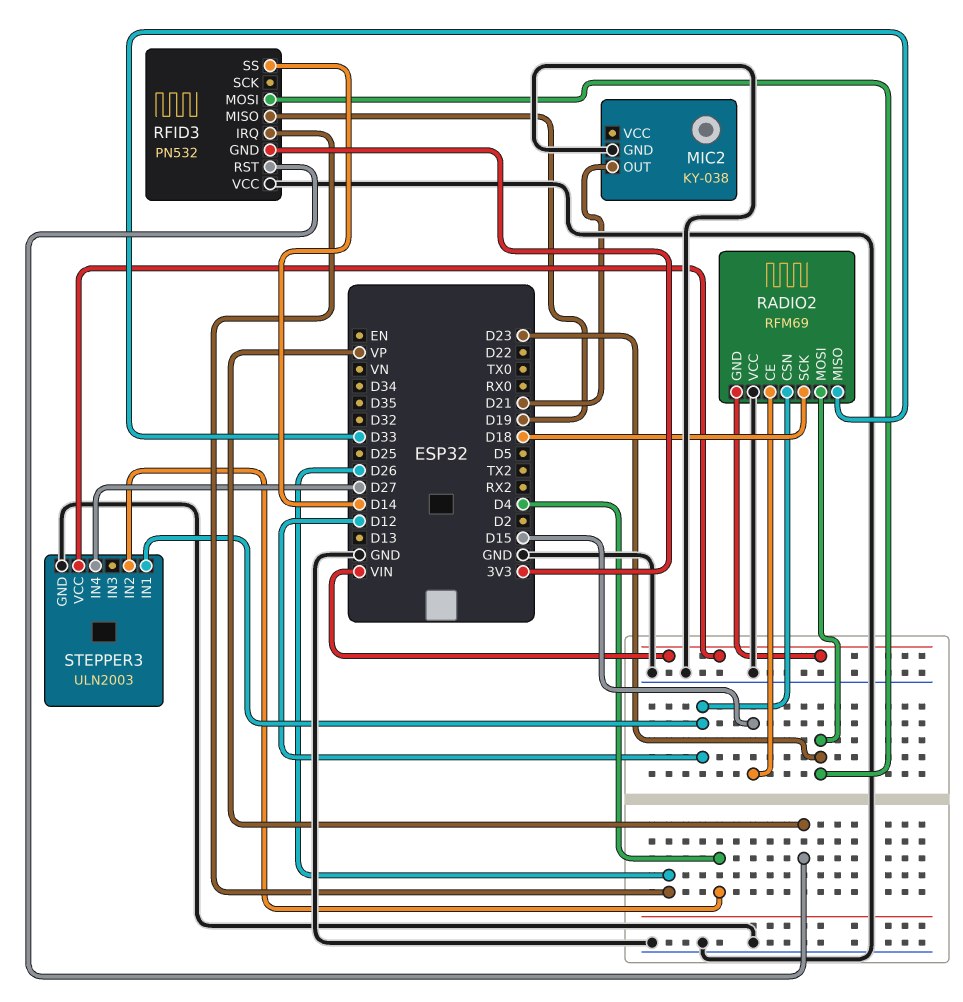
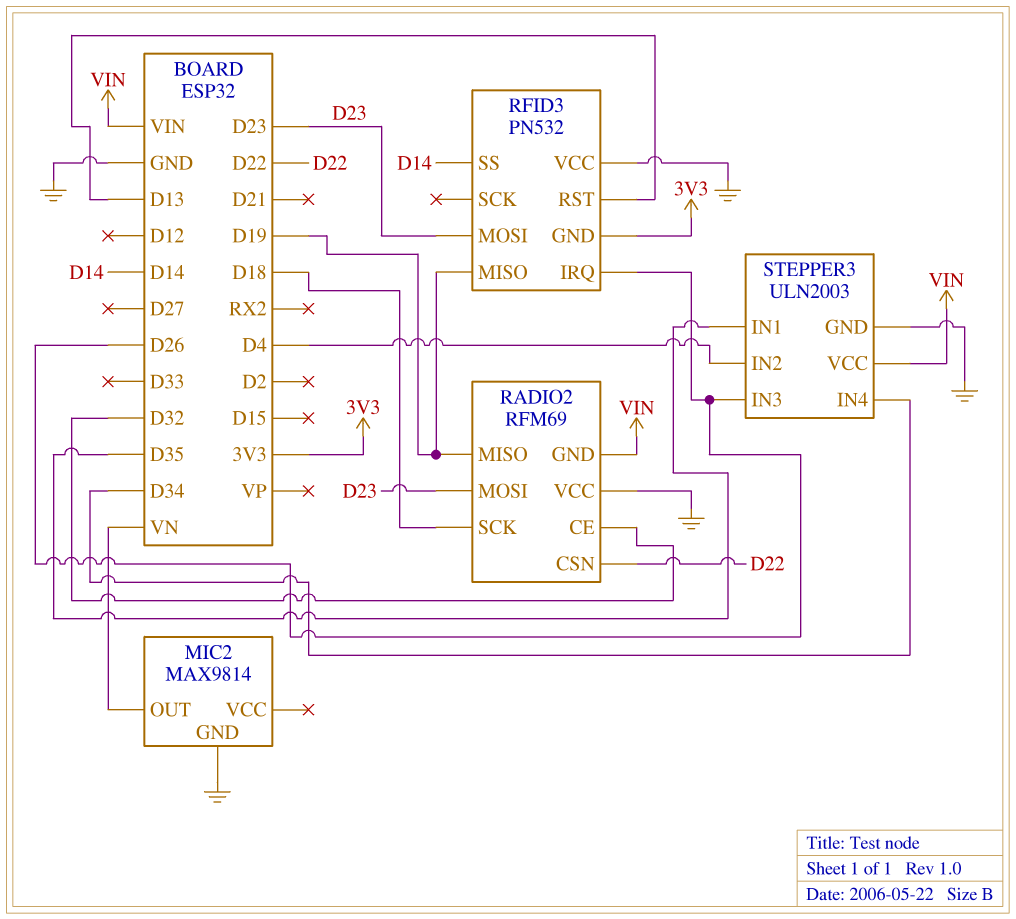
MIC2: KY-038 -> MAX9814
MIC2 pin OUT: D21 -> VN
RADIO2 pin CE: D15 -> D32
RADIO2 pin CSN: D12 -> D22
RADIO2 pin MISO: D33 -> D19
RFID3 pin RST: VP -> D13
STEPPER3 pin IN1: D12 -> D35
STEPPER3 pin IN3: none -> D26
STEPPER3 pin IN4: D27 -> D34

